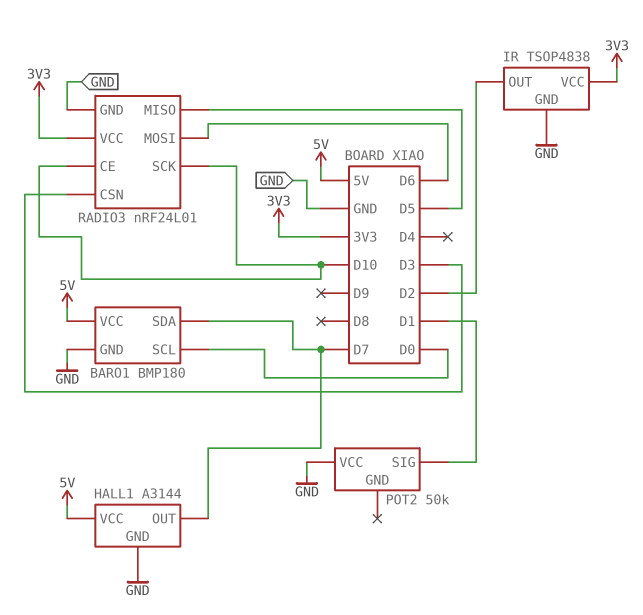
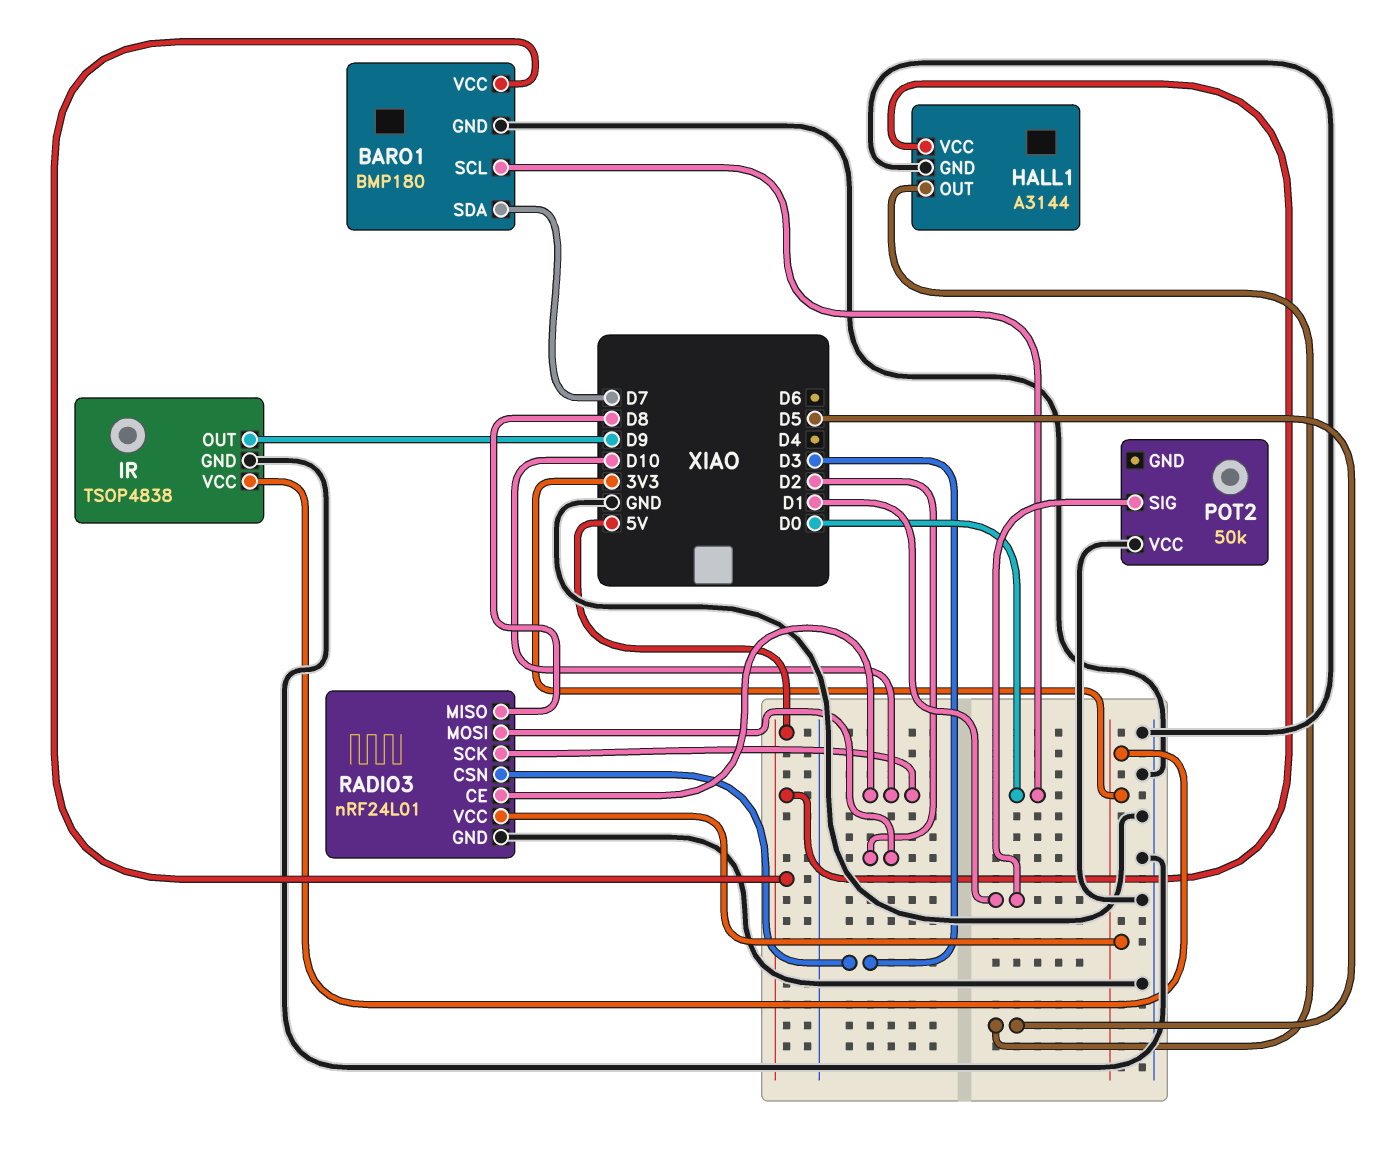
HALL1 pin OUT: D7 -> D5
IR pin OUT: D2 -> D9
RADIO3 pin MISO: D5 -> D8
RADIO3 pin MOSI: D6 -> D2

